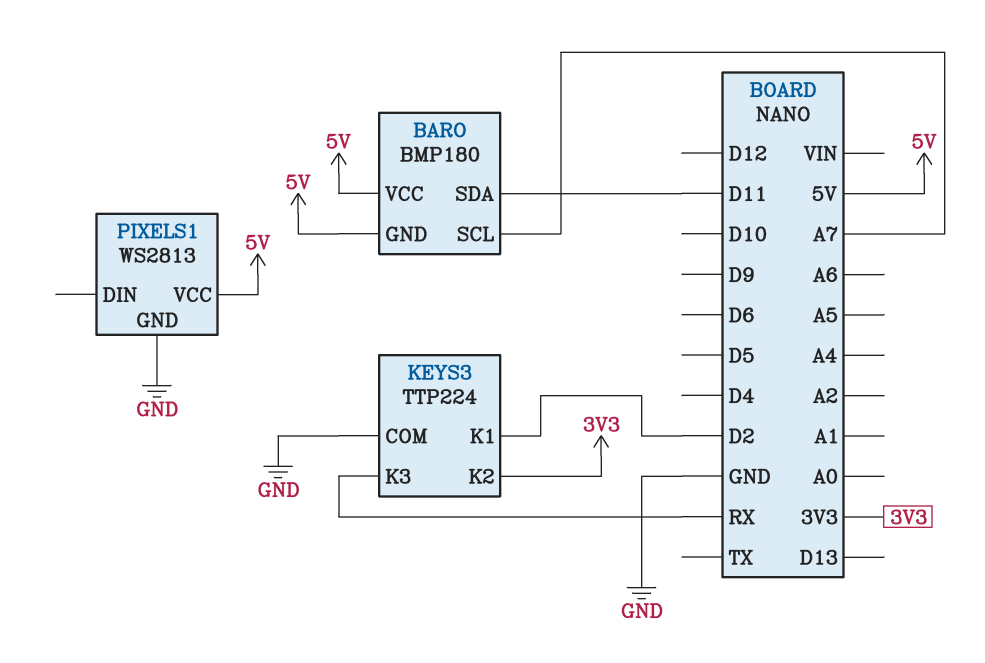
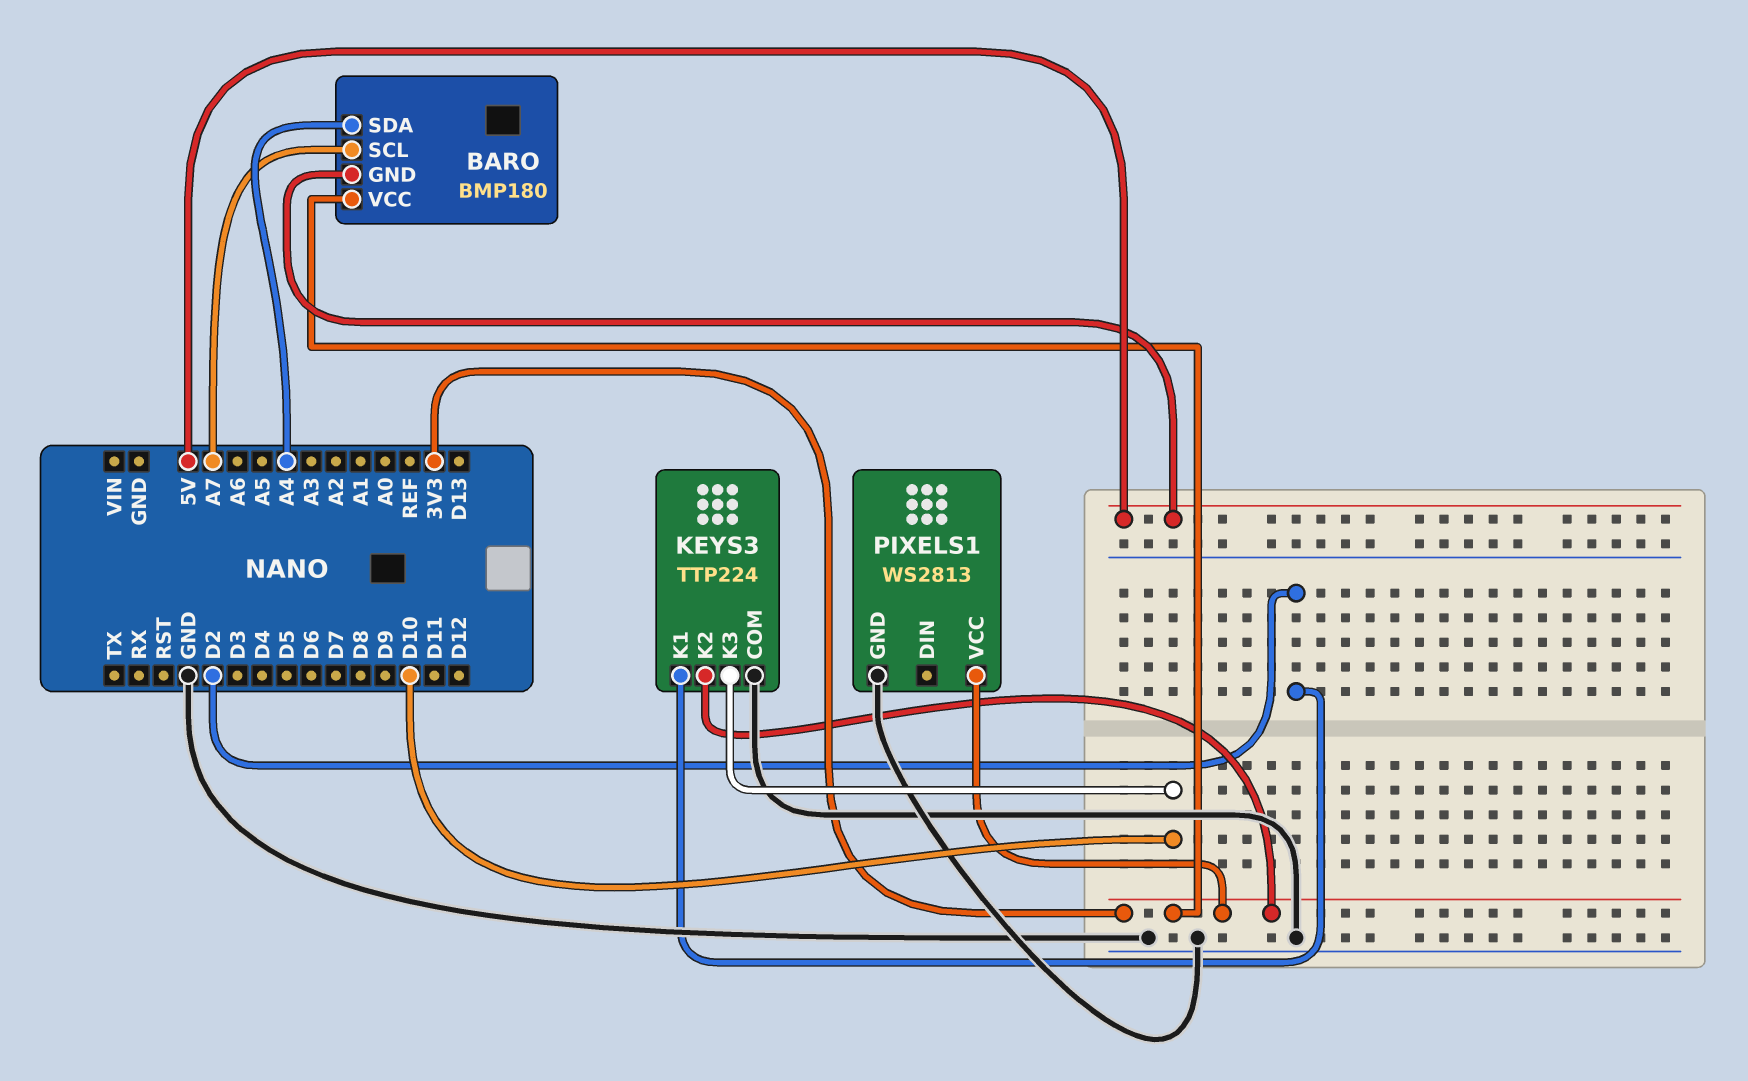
BARO pin SDA: D11 -> A4
BARO pin VCC: 5V -> 3V3
KEYS3 pin K3: RX -> D10
PIXELS1 pin VCC: 5V -> 3V3

